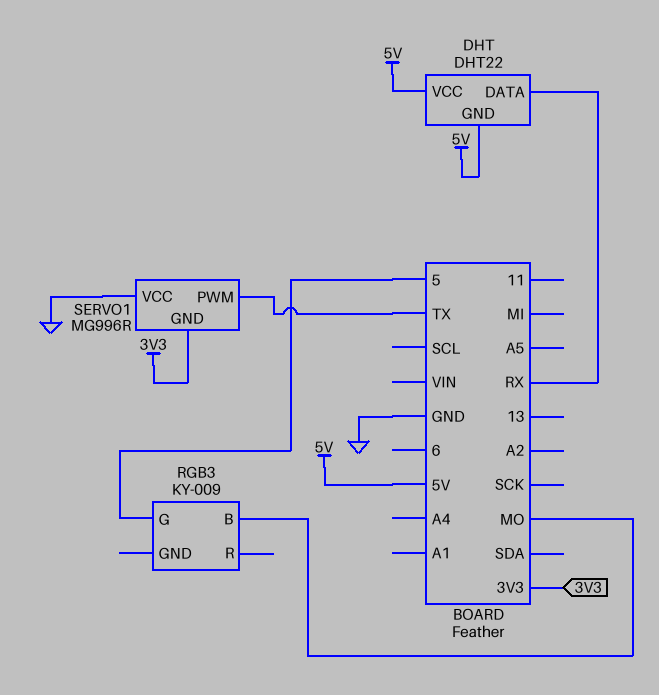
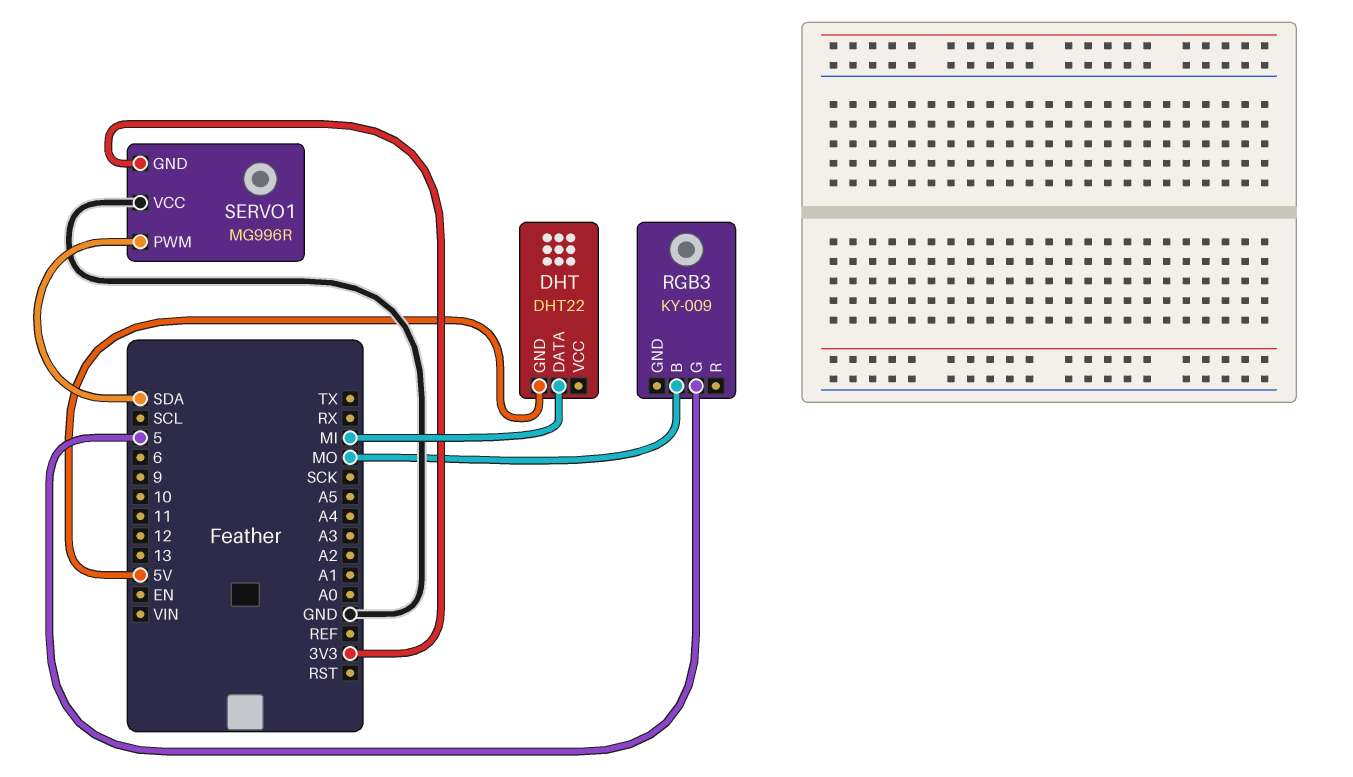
DHT pin DATA: RX -> MI
DHT pin VCC: 5V -> none
SERVO1 pin PWM: TX -> SDA

